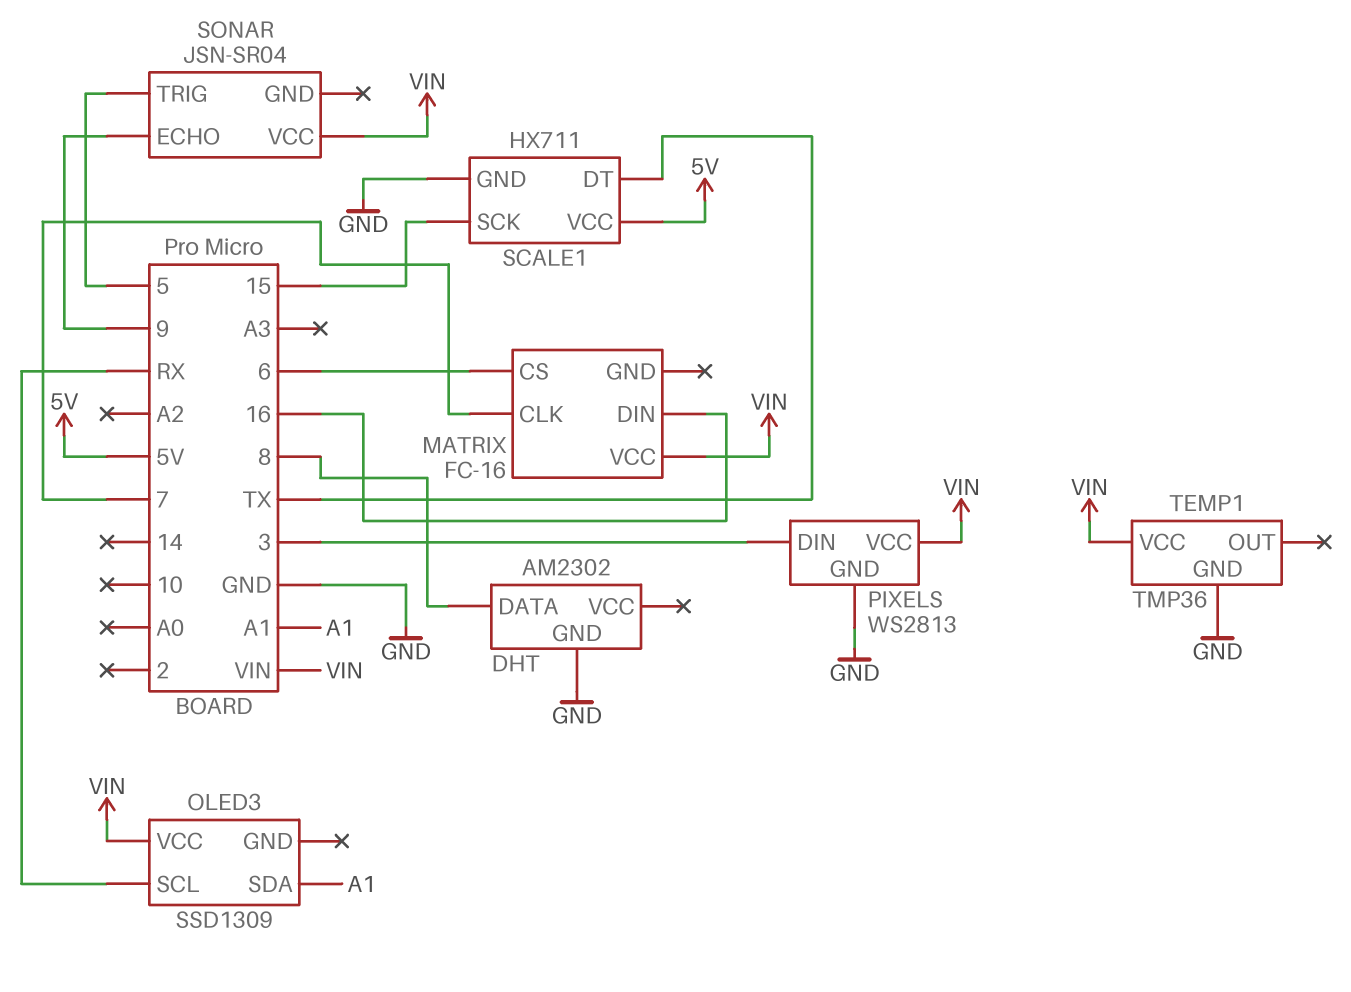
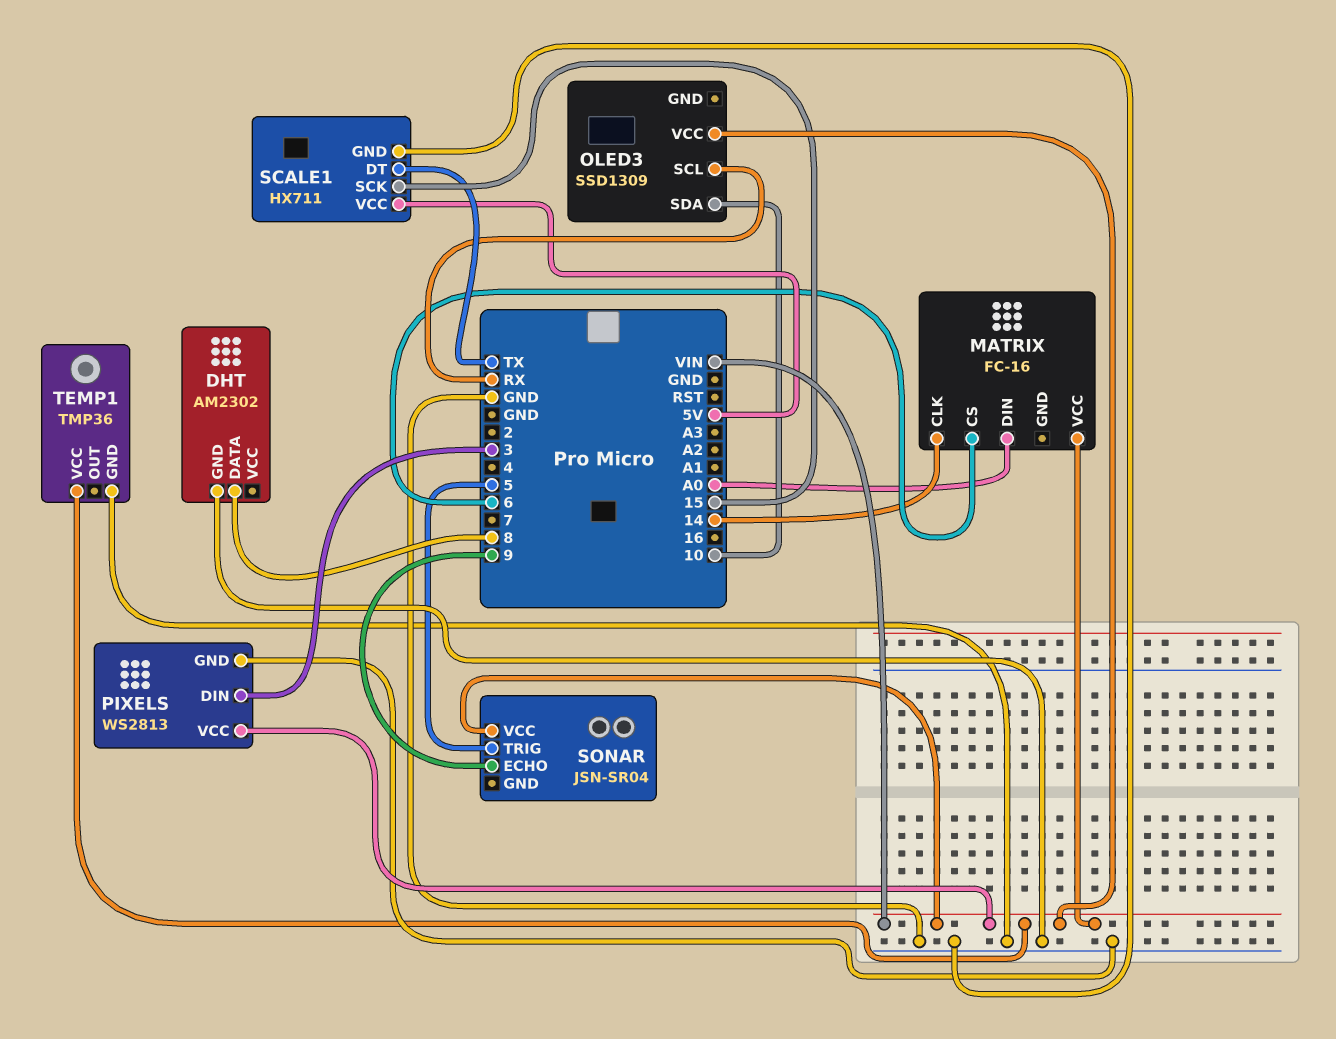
MATRIX pin CLK: 7 -> 14
MATRIX pin DIN: 16 -> A0
OLED3 pin SDA: A1 -> 10

